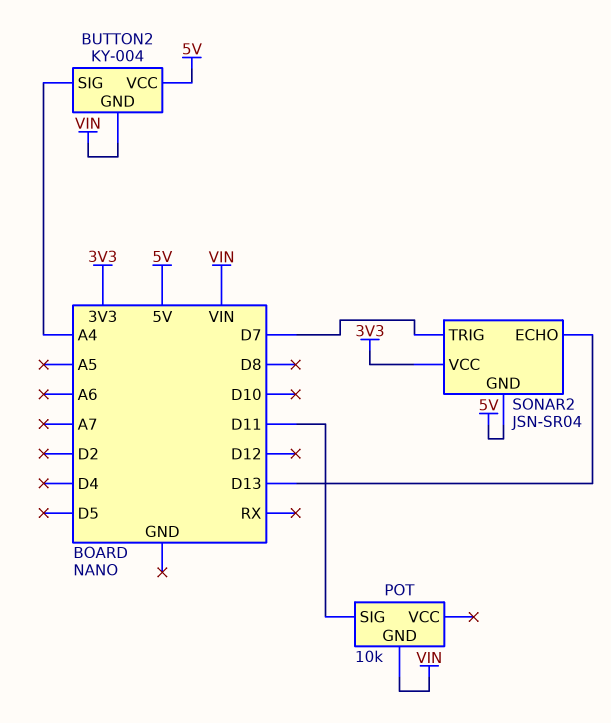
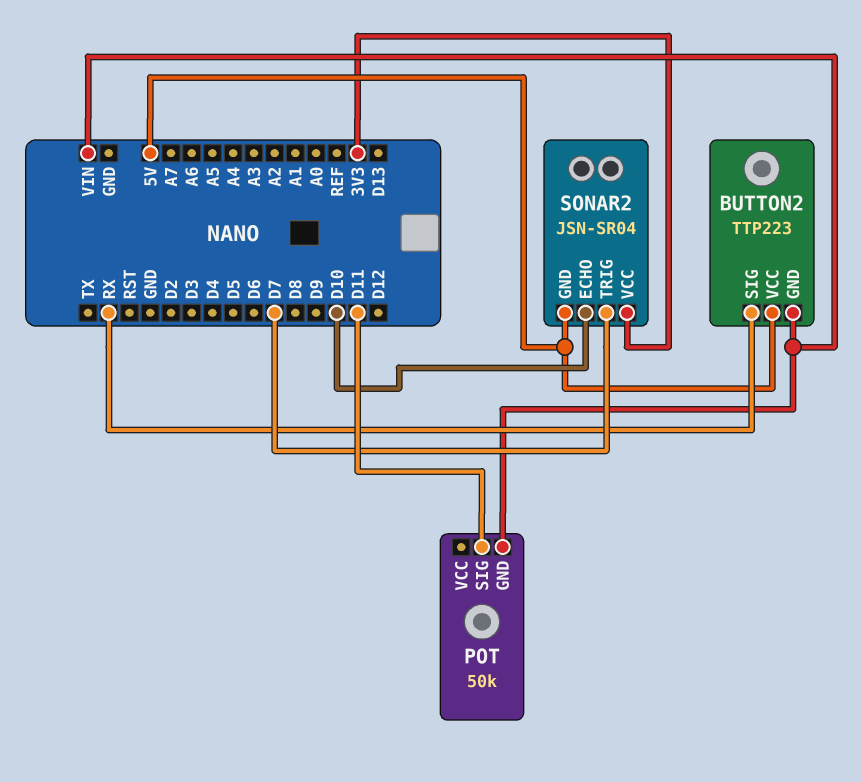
BUTTON2: KY-004 -> TTP223
BUTTON2 pin SIG: A4 -> RX
POT: 10k -> 50k
SONAR2 pin ECHO: D13 -> D10

